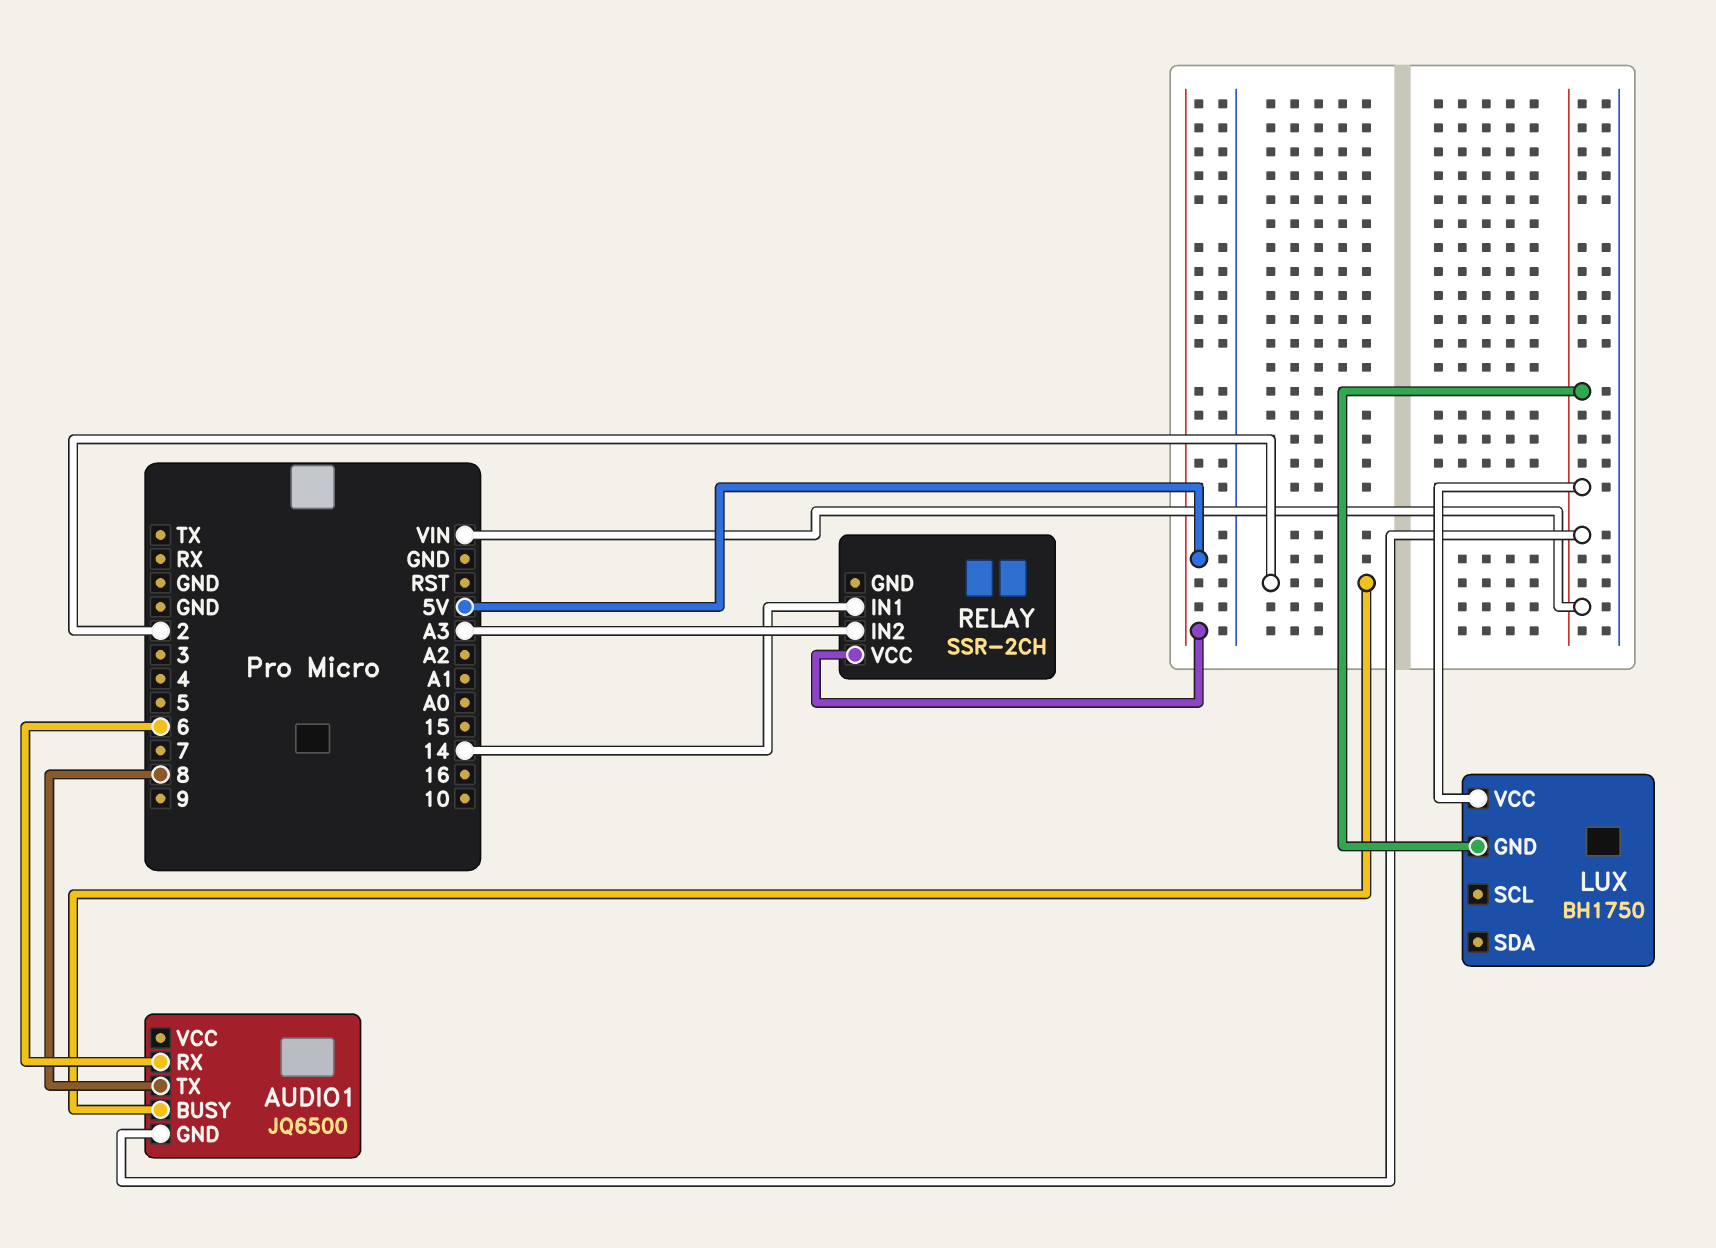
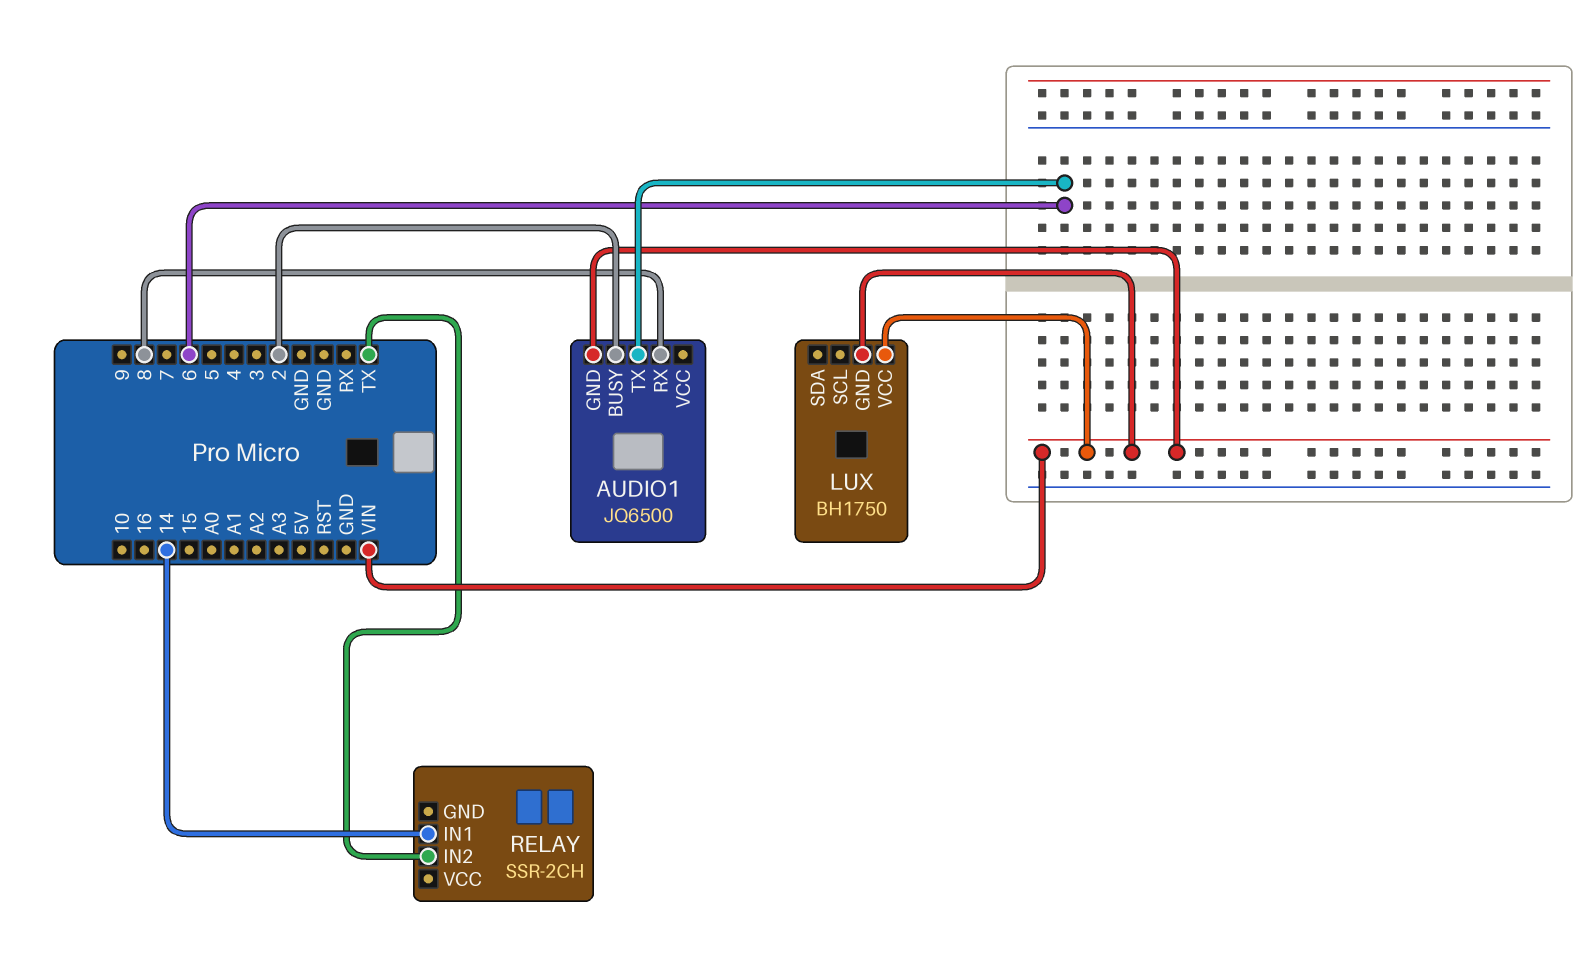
AUDIO1 pin RX: 6 -> 8
AUDIO1 pin TX: 8 -> 6
RELAY pin IN2: A3 -> TX
RELAY pin VCC: 5V -> none

